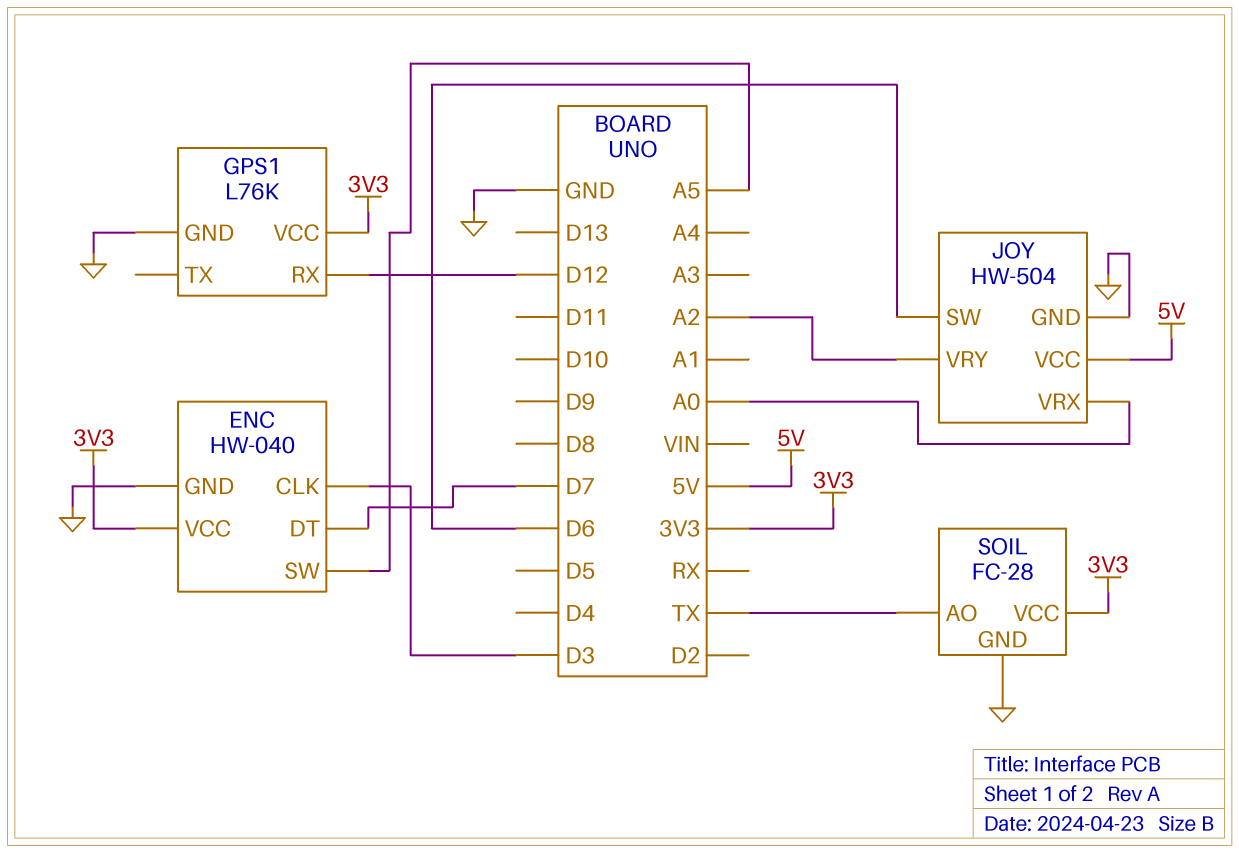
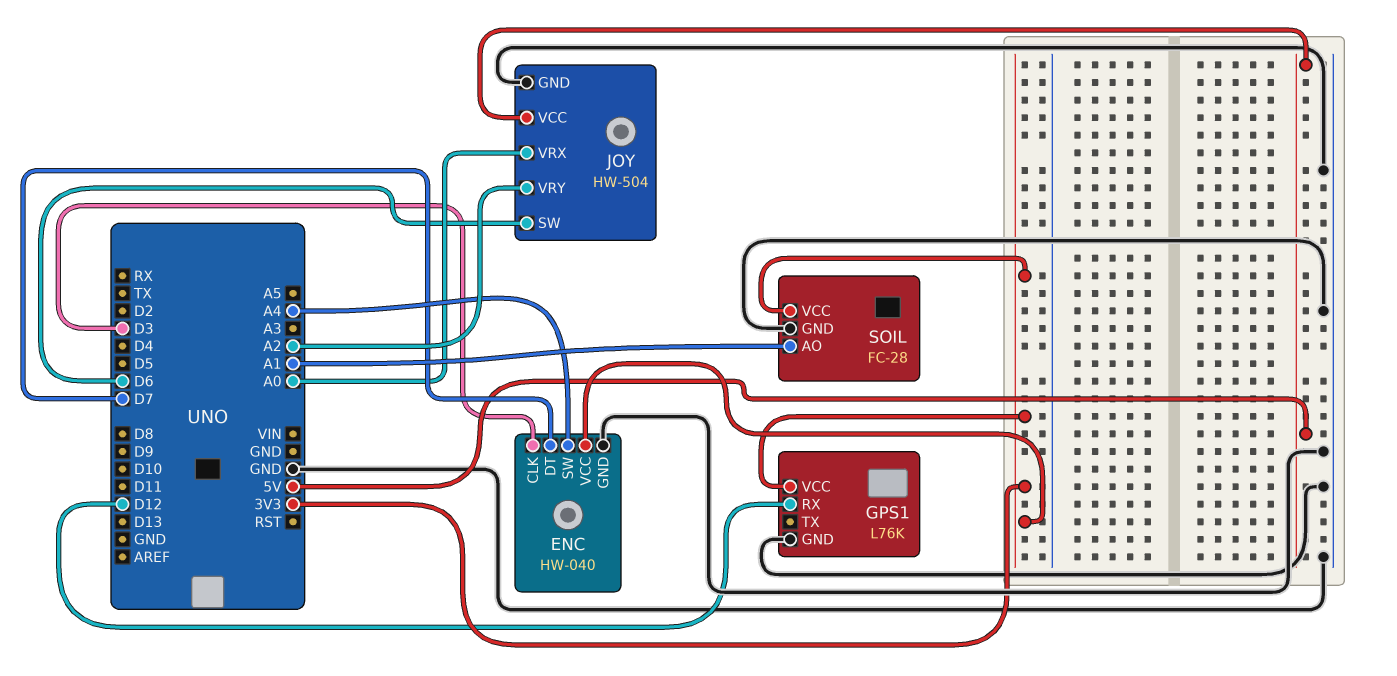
ENC pin SW: A5 -> A4
SOIL pin AO: TX -> A1

